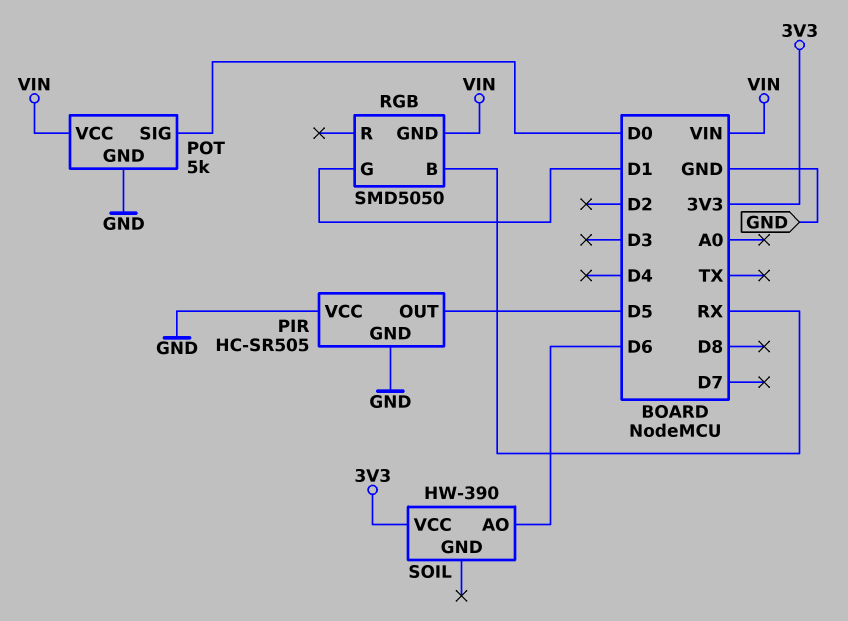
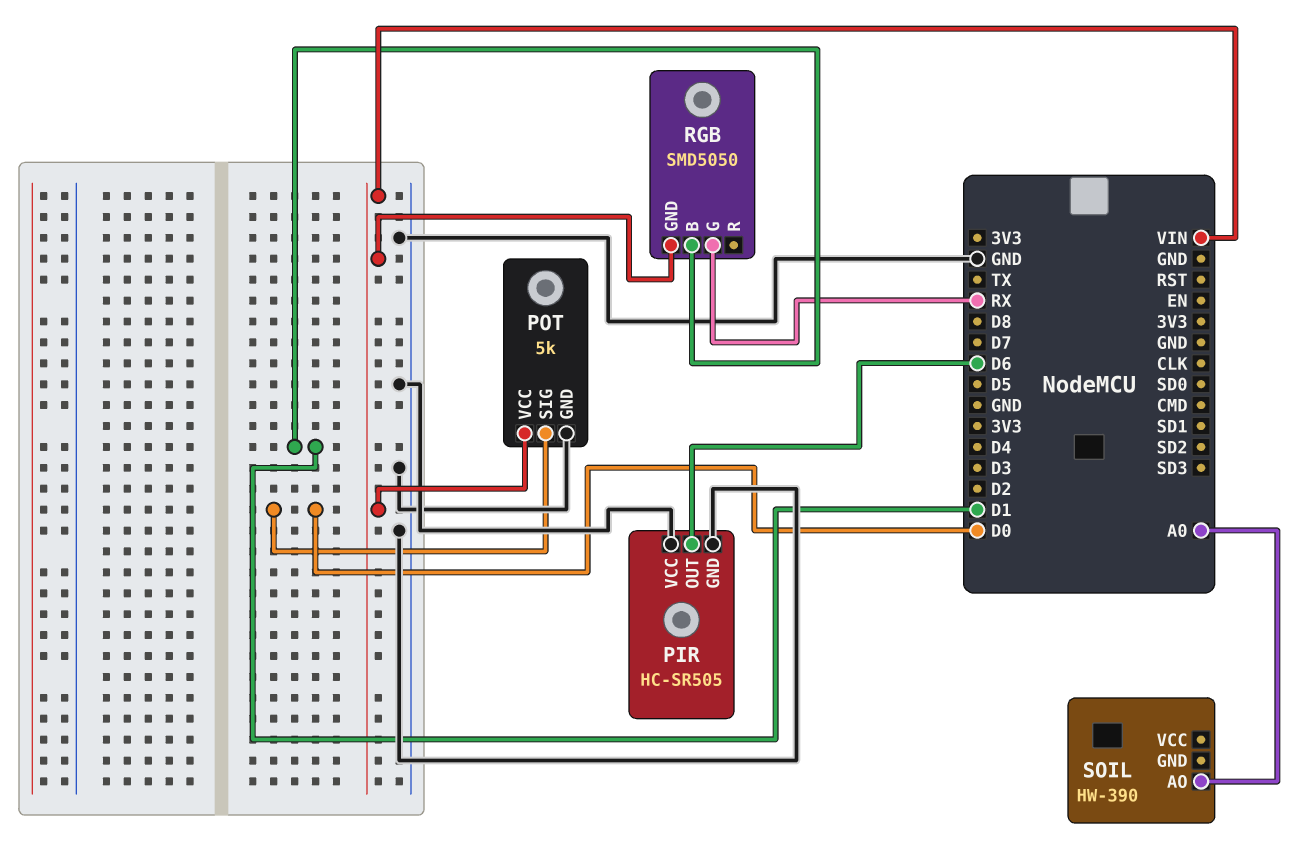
PIR pin OUT: D5 -> D6
RGB pin B: RX -> D1
RGB pin G: D1 -> RX
SOIL pin AO: D6 -> A0
SOIL pin VCC: 3V3 -> none

